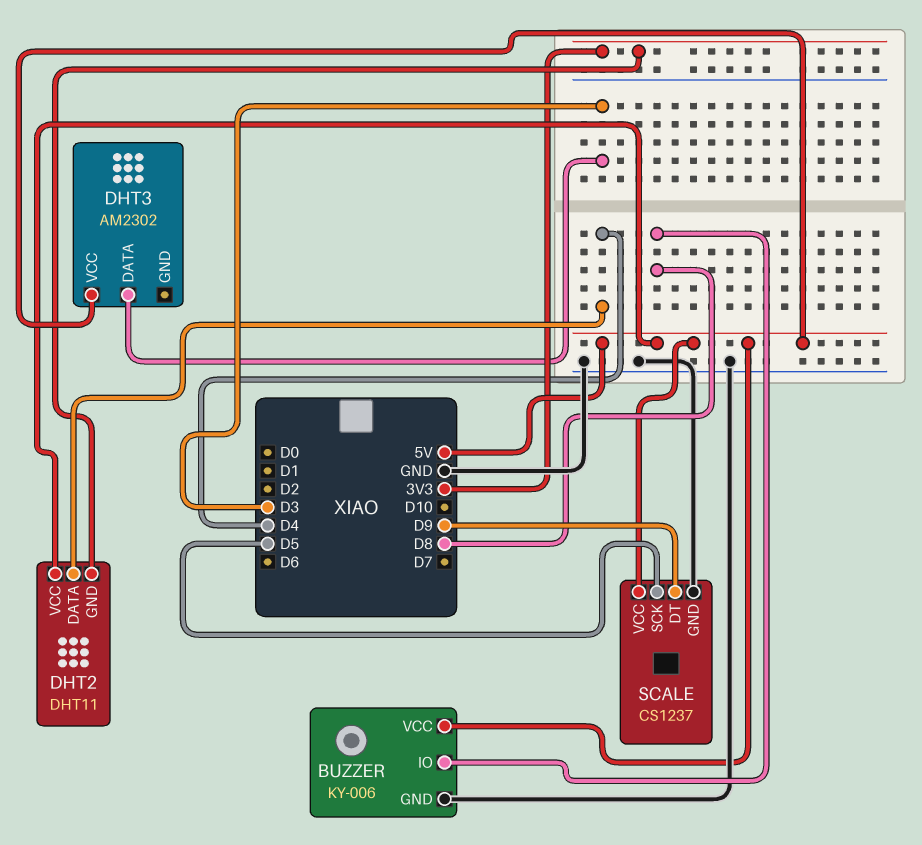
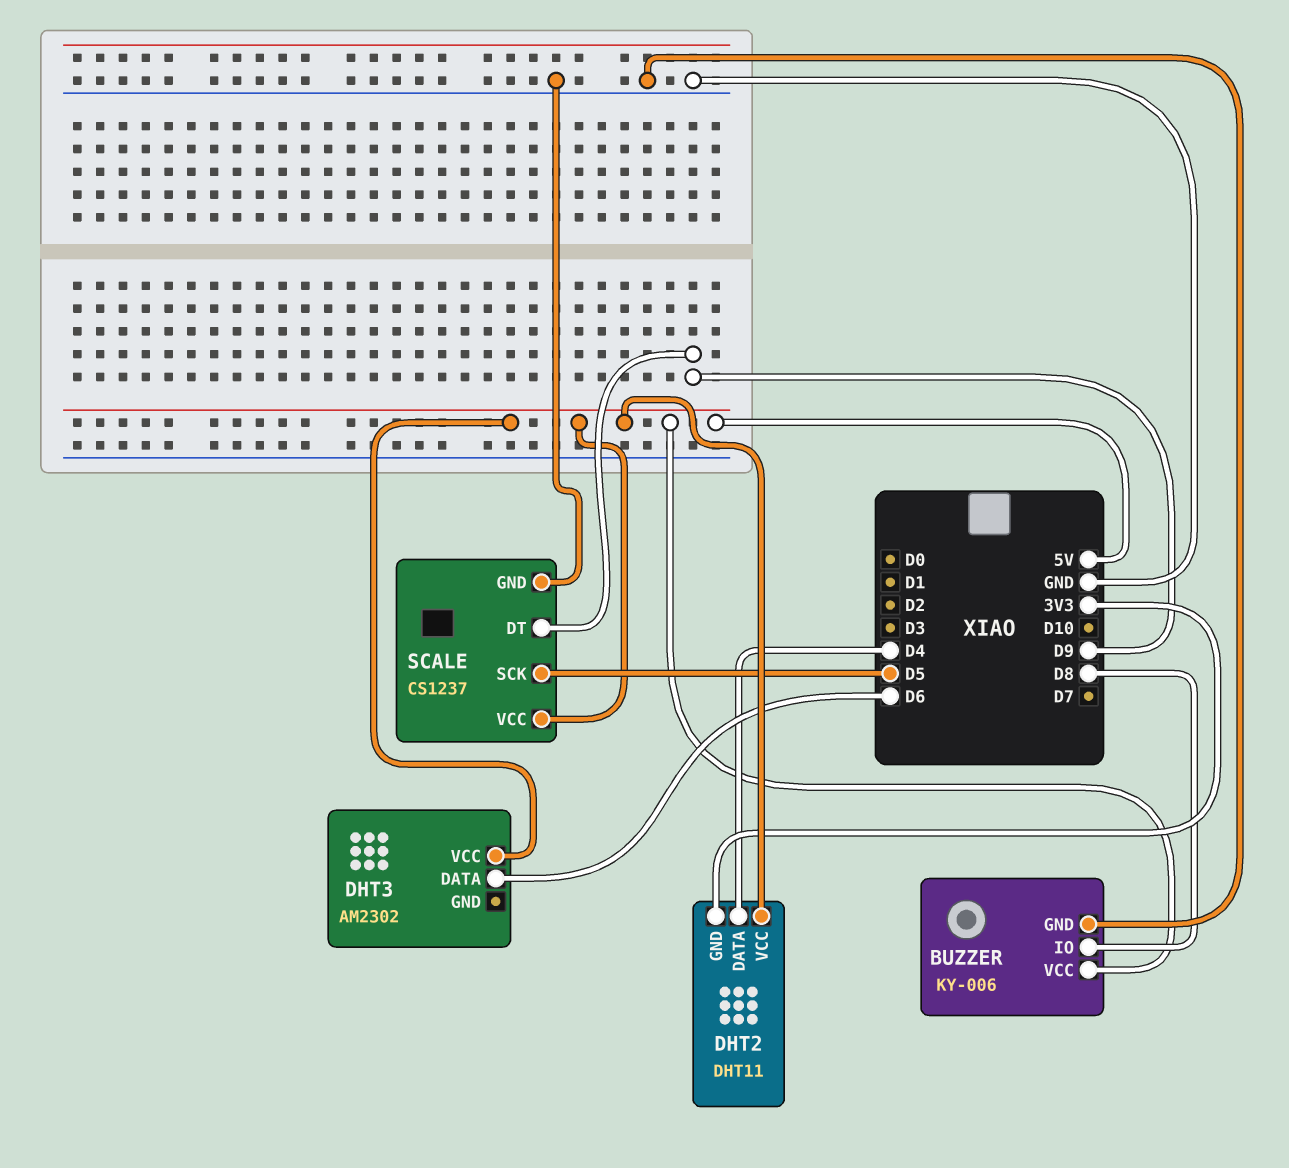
DHT3 pin DATA: D3 -> D6

